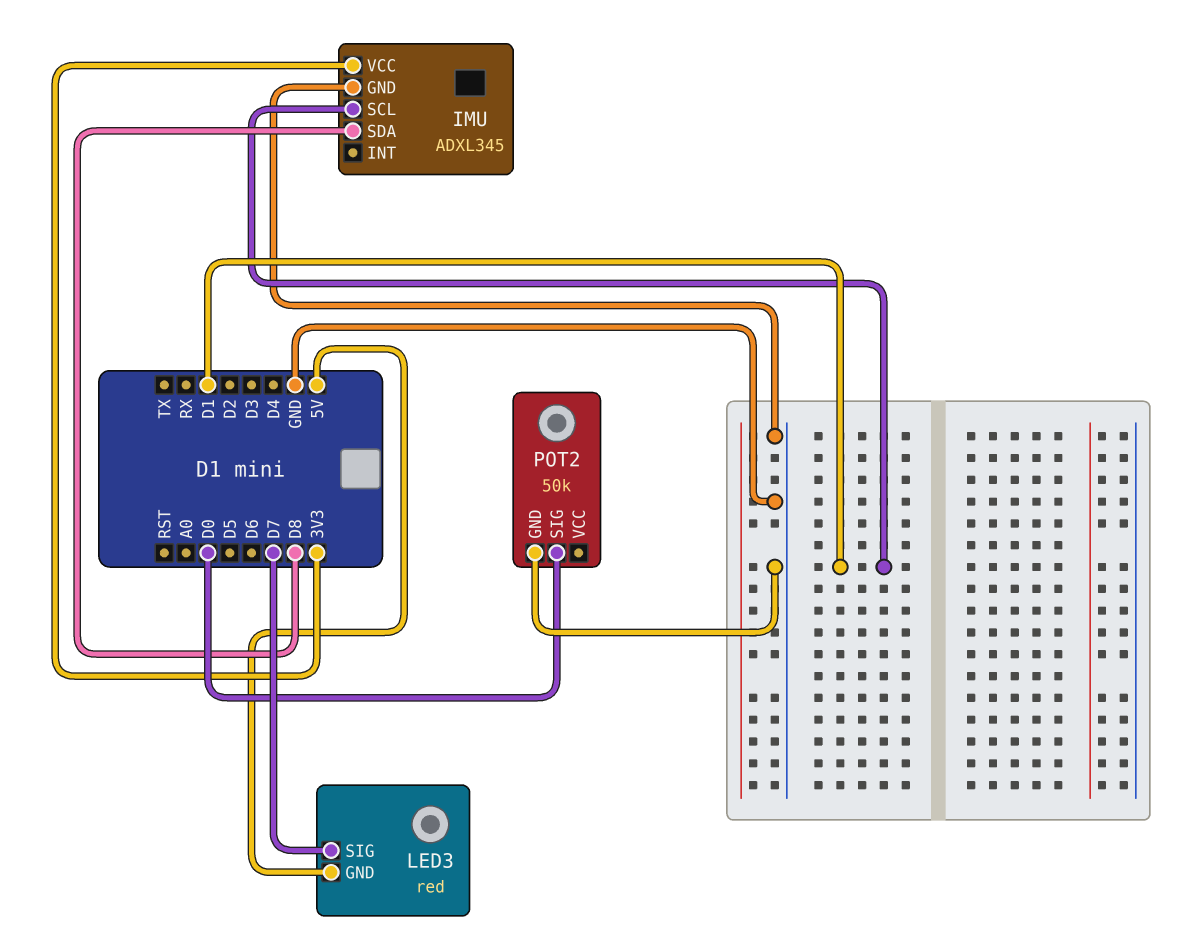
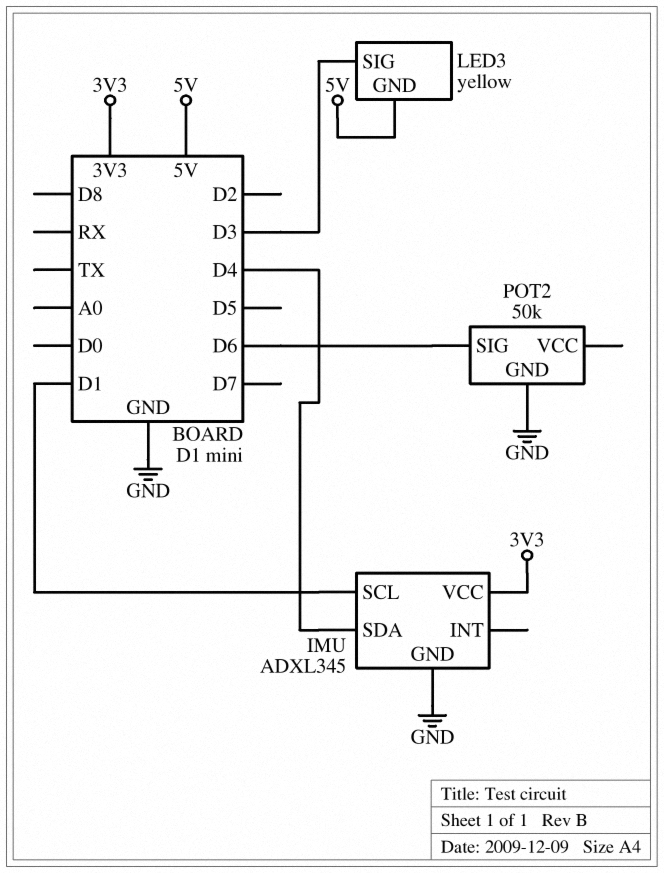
IMU pin SDA: D8 -> D4
LED3: red -> yellow
LED3 pin SIG: D7 -> D3
POT2 pin SIG: D0 -> D6

